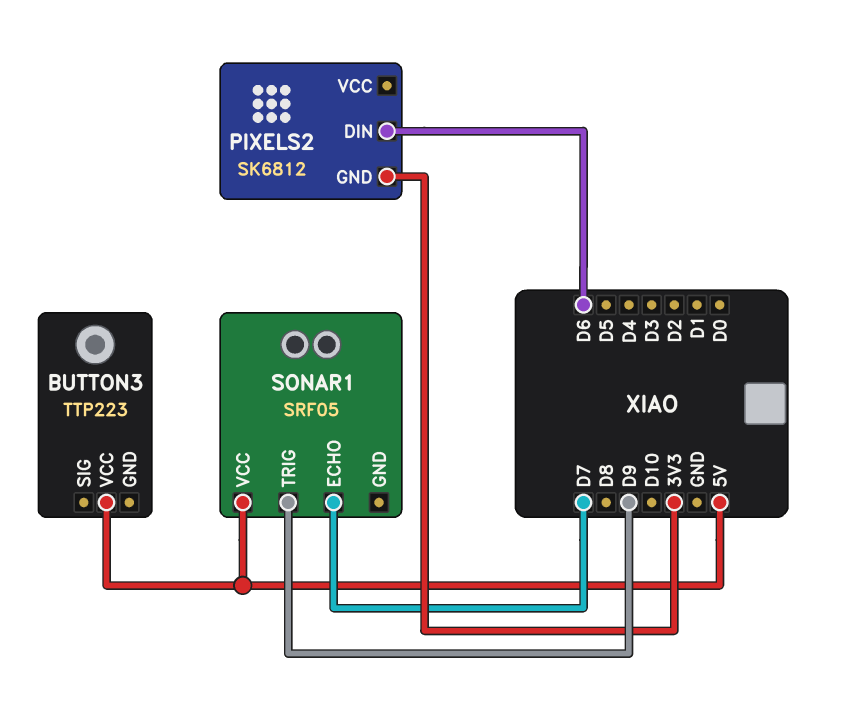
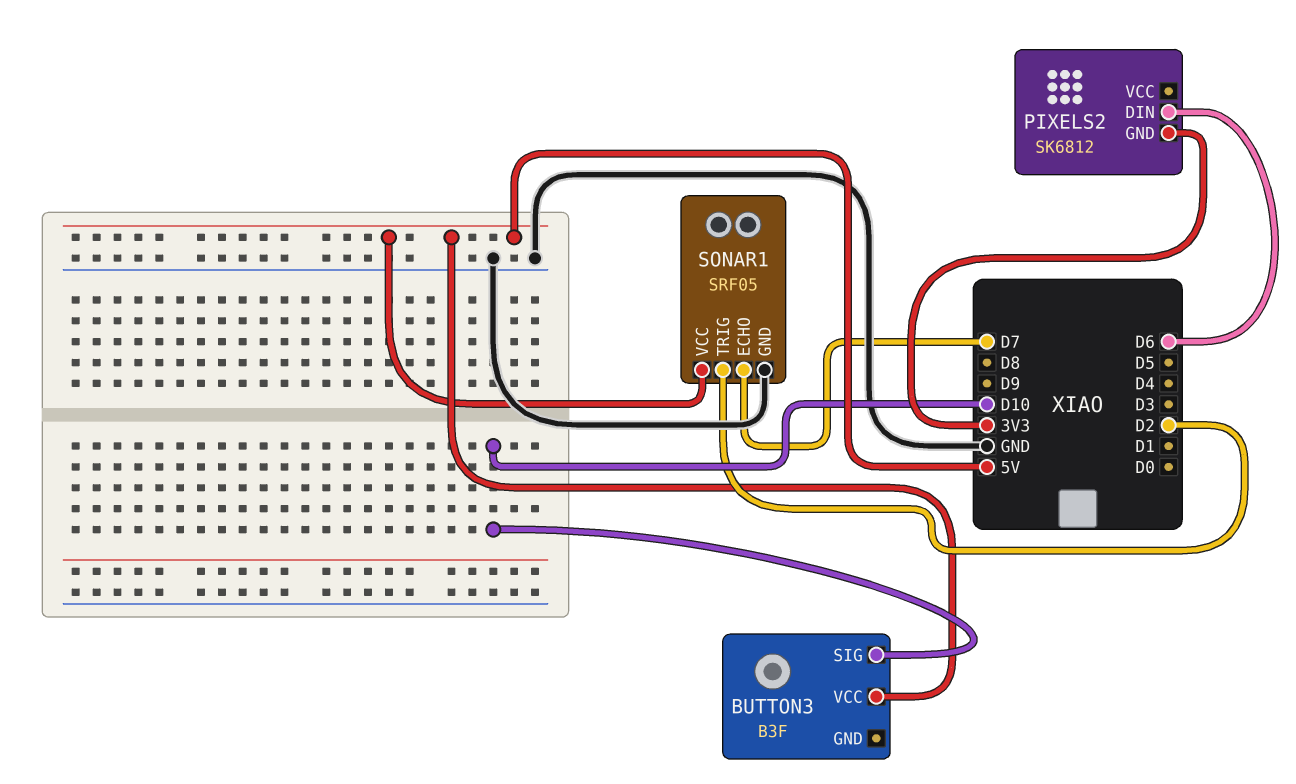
BUTTON3: TTP223 -> B3F
BUTTON3 pin SIG: none -> D10
SONAR1 pin GND: none -> GND
SONAR1 pin TRIG: D9 -> D2

